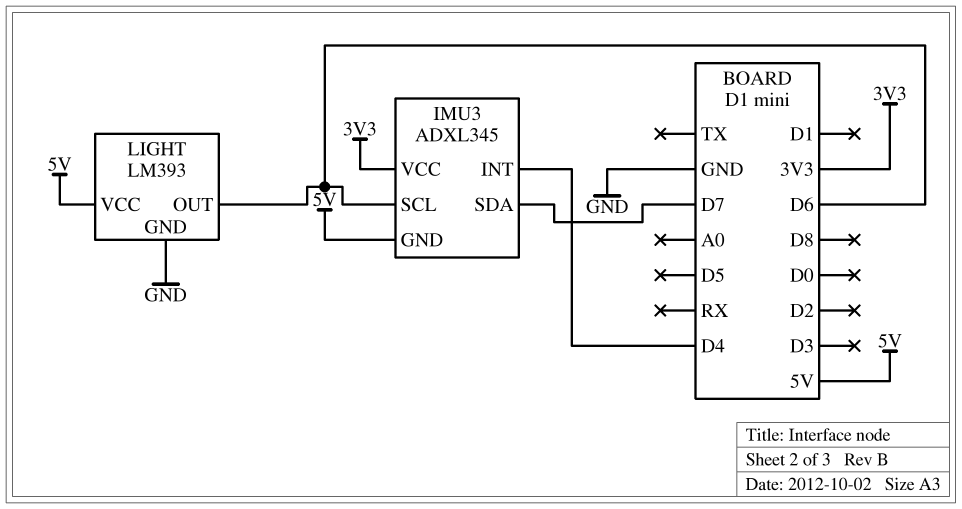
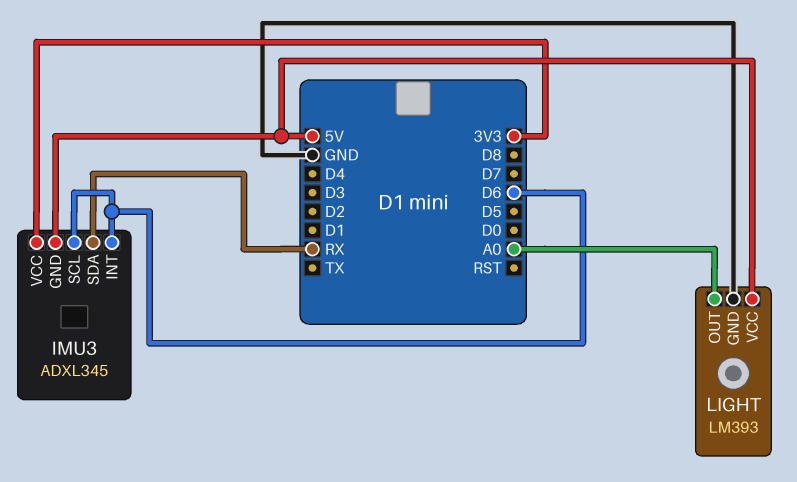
IMU3 pin INT: D4 -> D6
IMU3 pin SDA: D7 -> RX
LIGHT pin OUT: D6 -> A0

